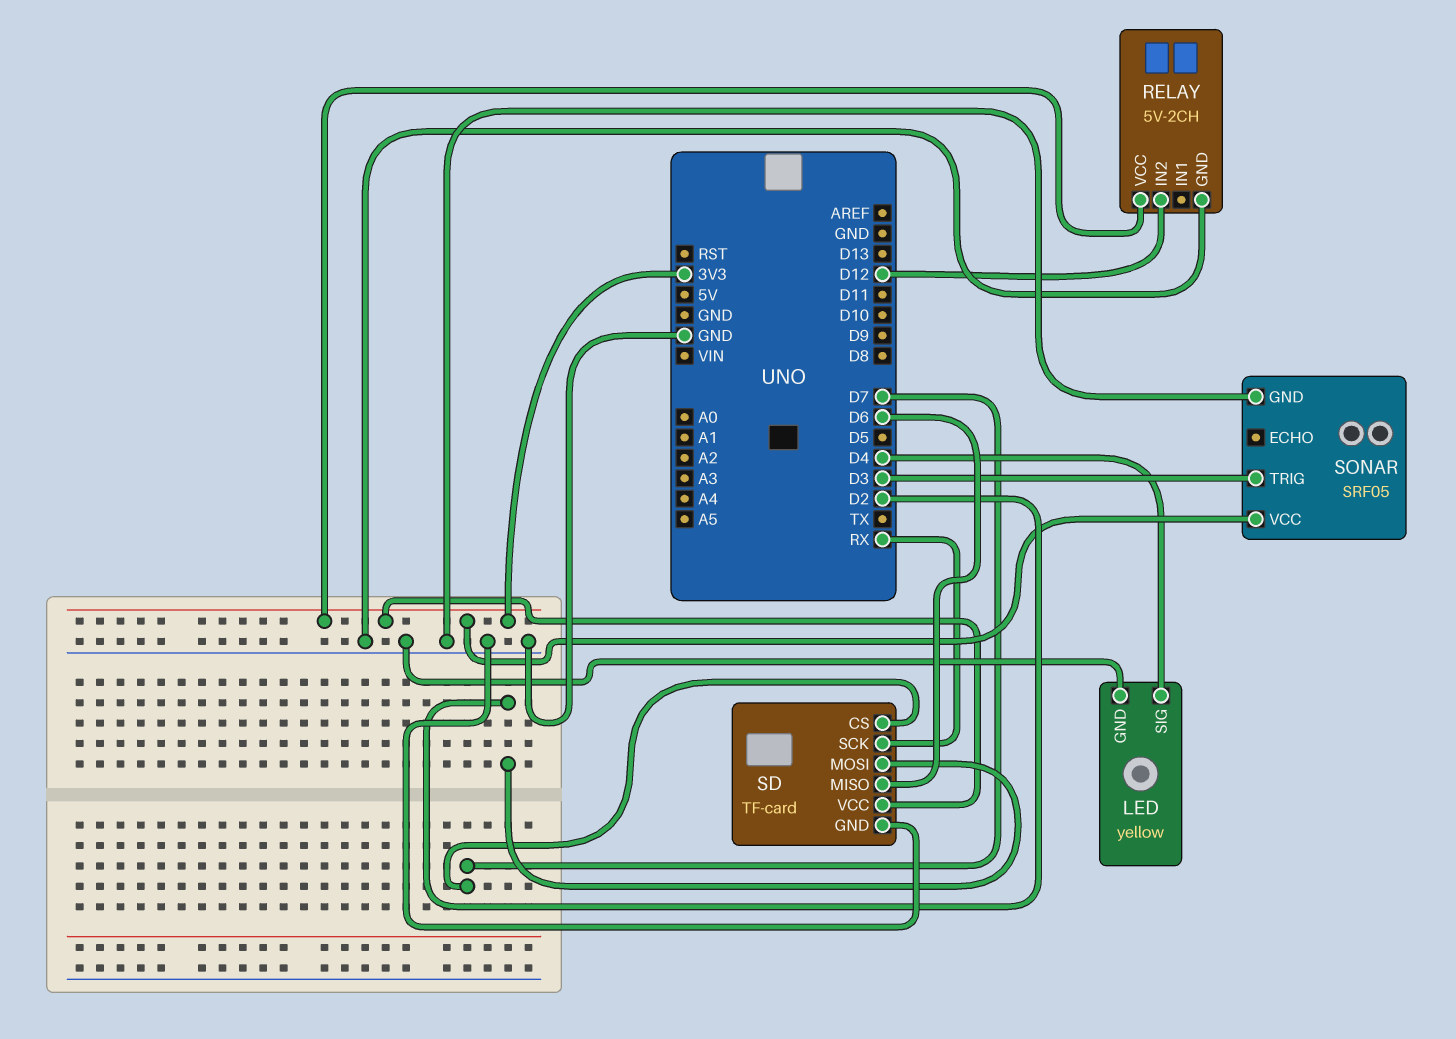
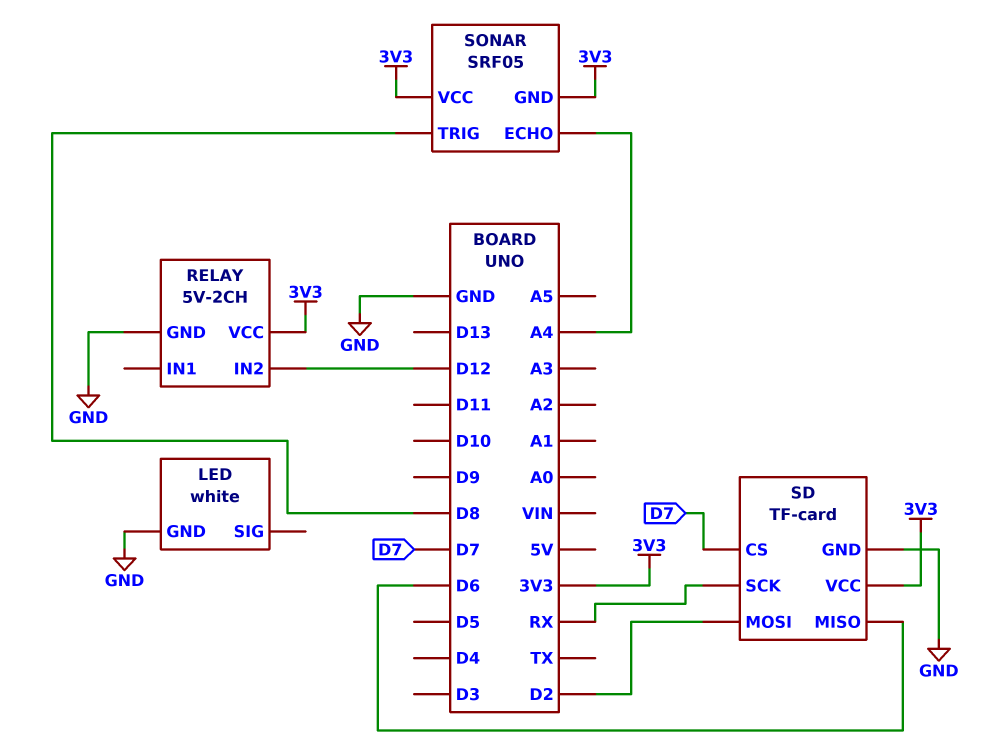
LED: yellow -> white
LED pin SIG: D4 -> none
SONAR pin ECHO: none -> A4
SONAR pin GND: GND -> 3V3
SONAR pin TRIG: D3 -> D8

